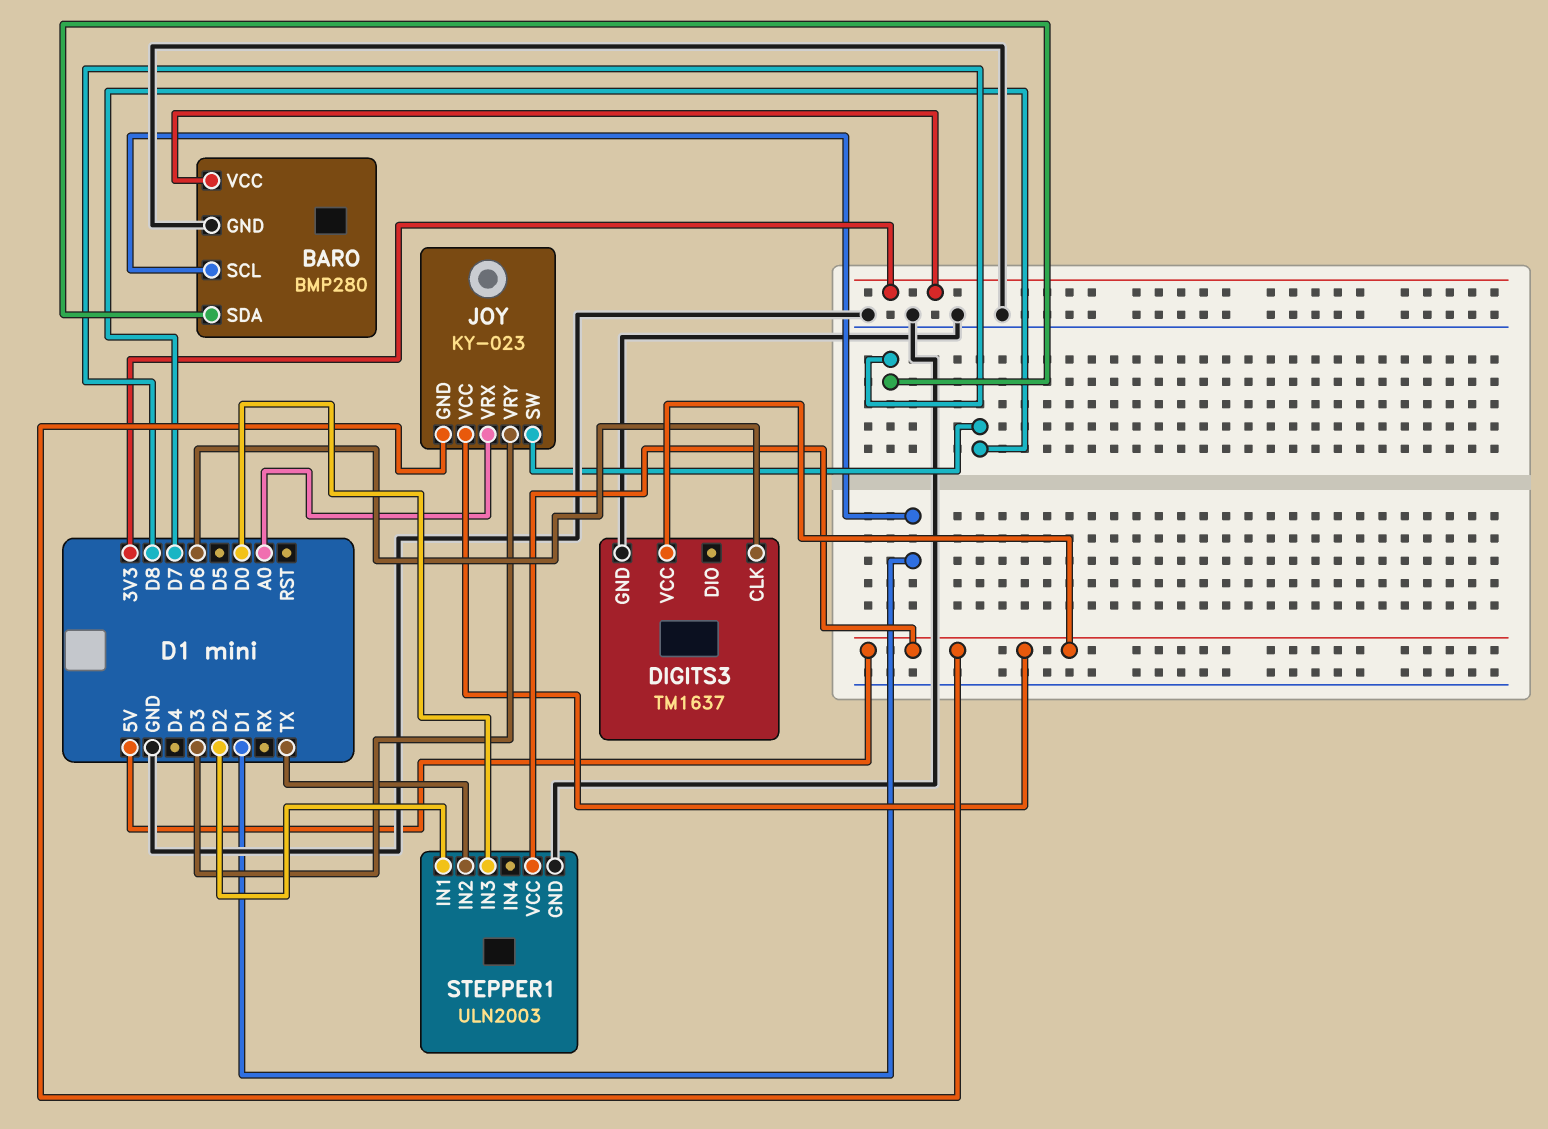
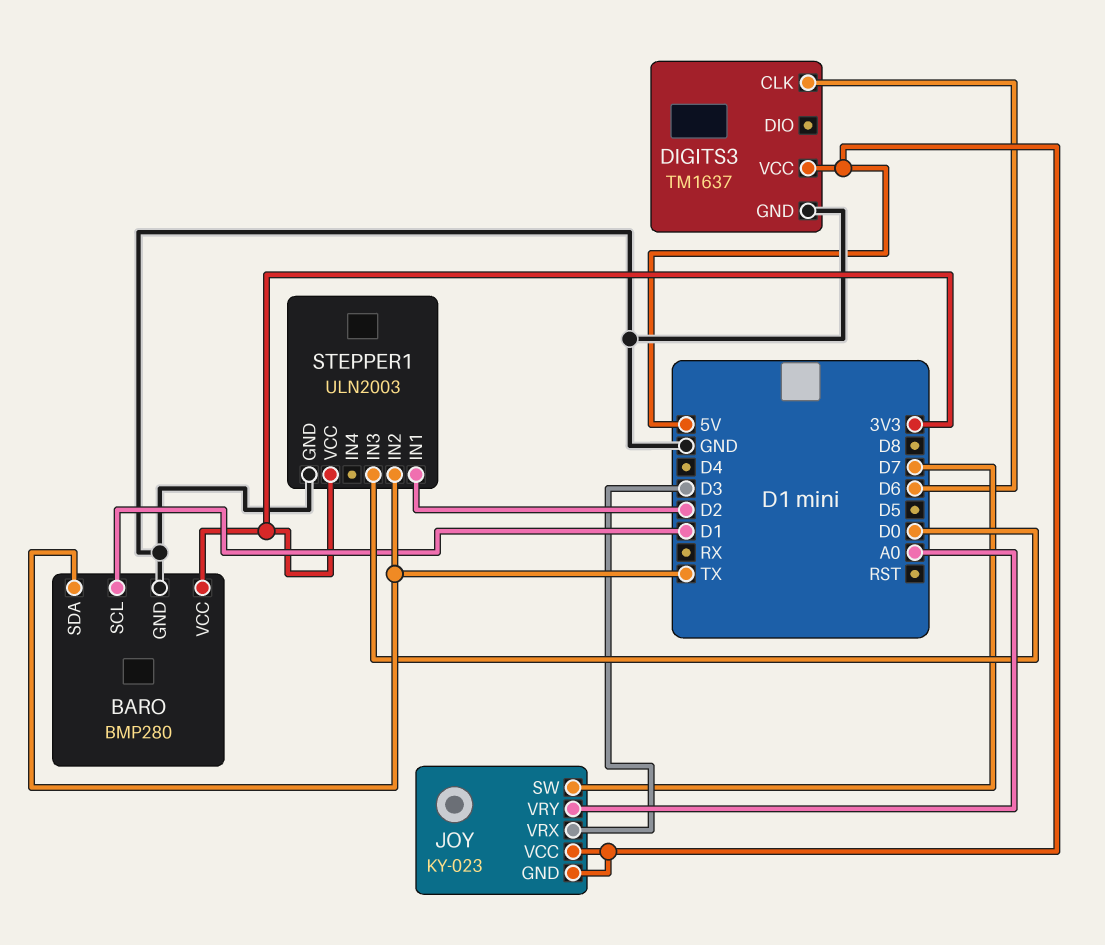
BARO pin SDA: D8 -> TX
JOY pin VRX: A0 -> D3
JOY pin VRY: D3 -> A0
STEPPER1 pin VCC: 5V -> 3V3

